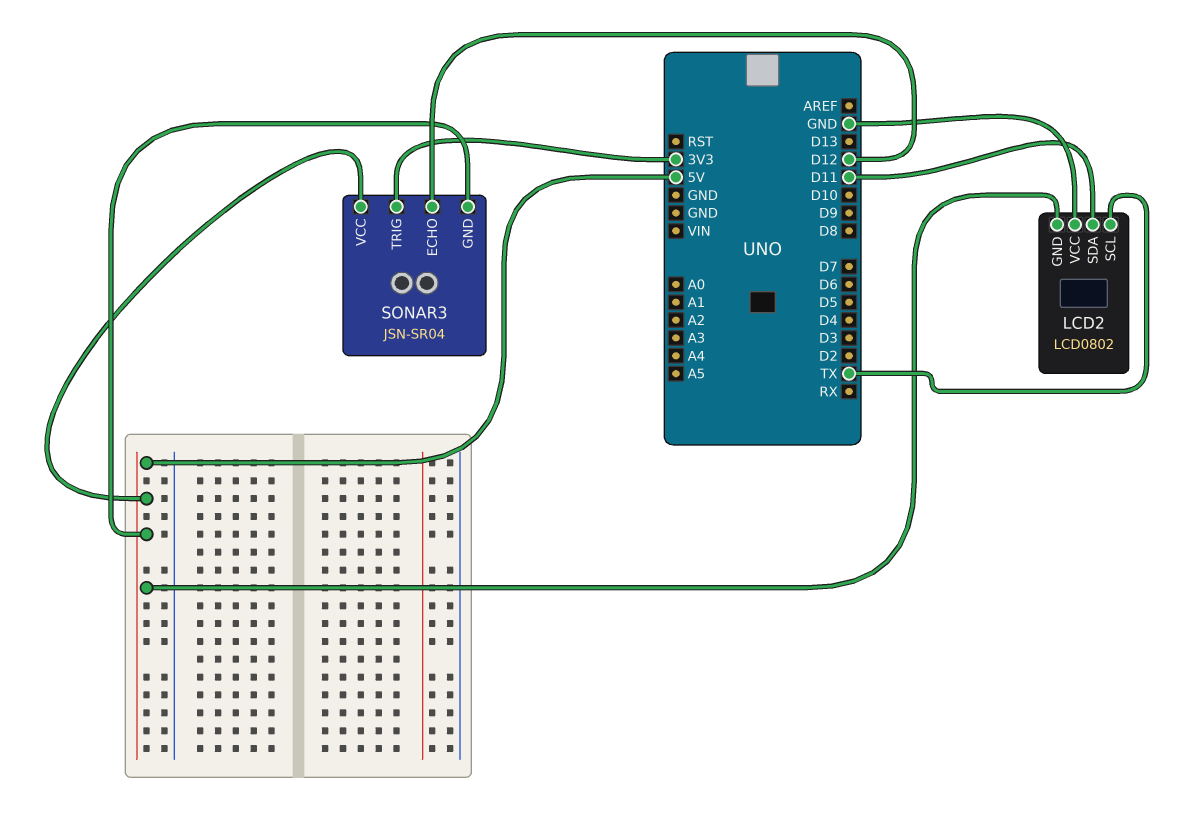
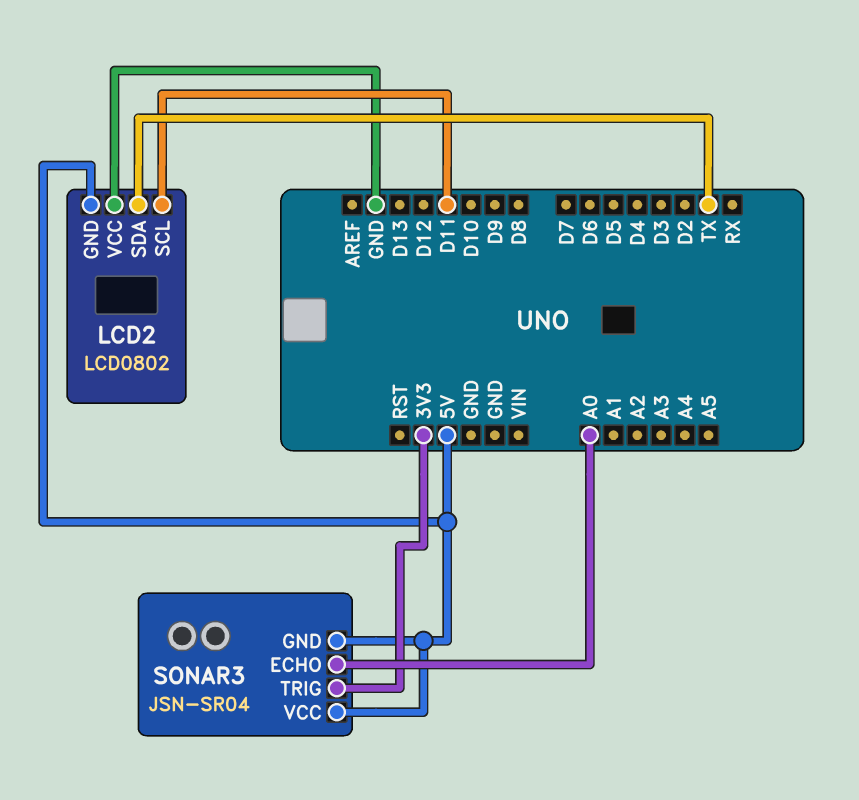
LCD2 pin SCL: TX -> D11
LCD2 pin SDA: D11 -> TX
SONAR3 pin ECHO: D12 -> A0

